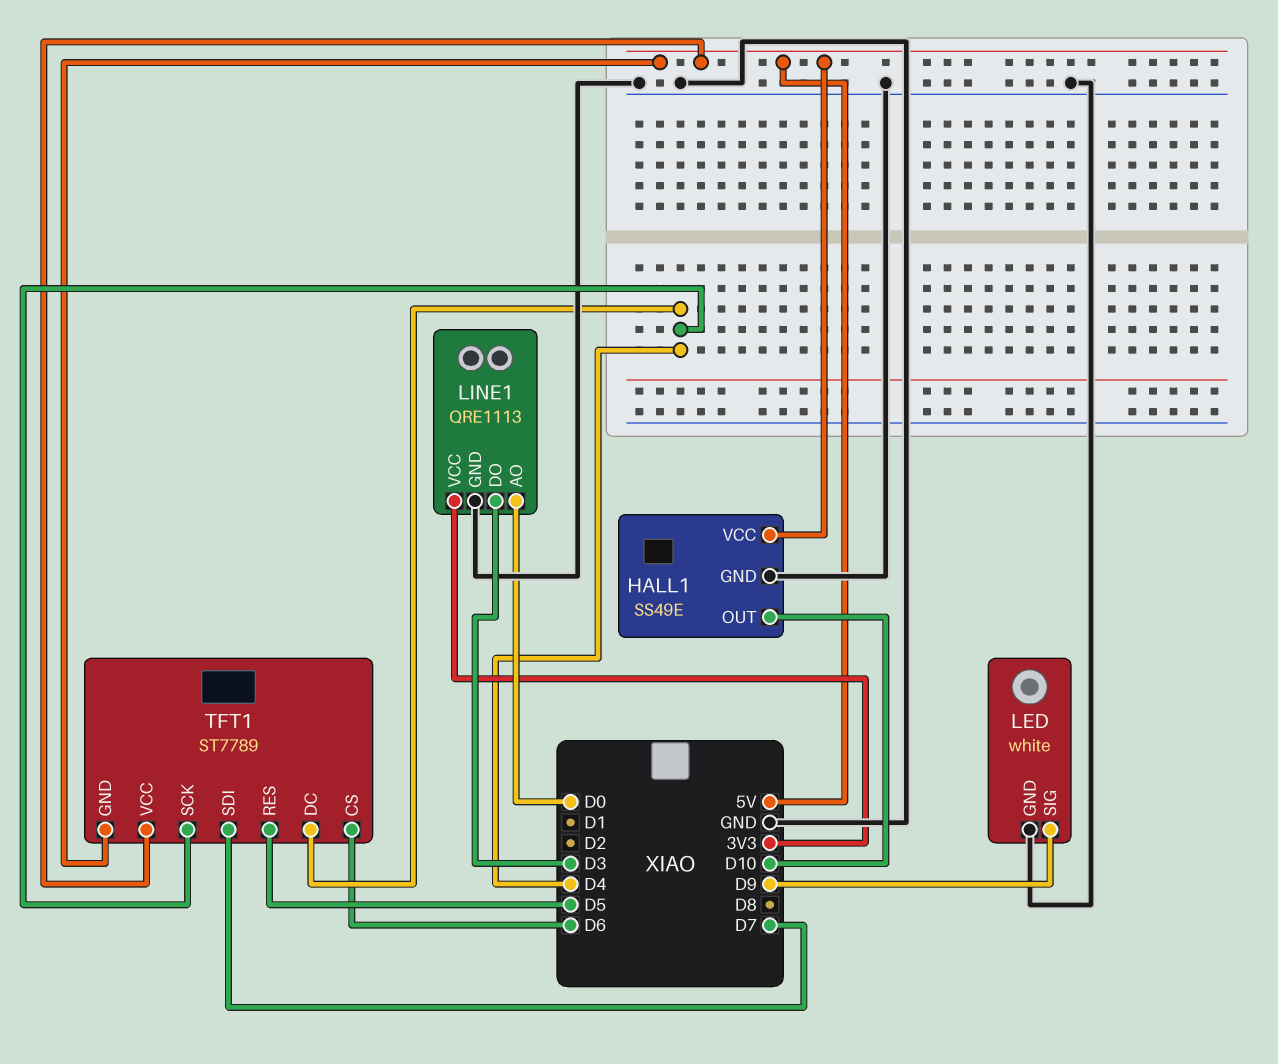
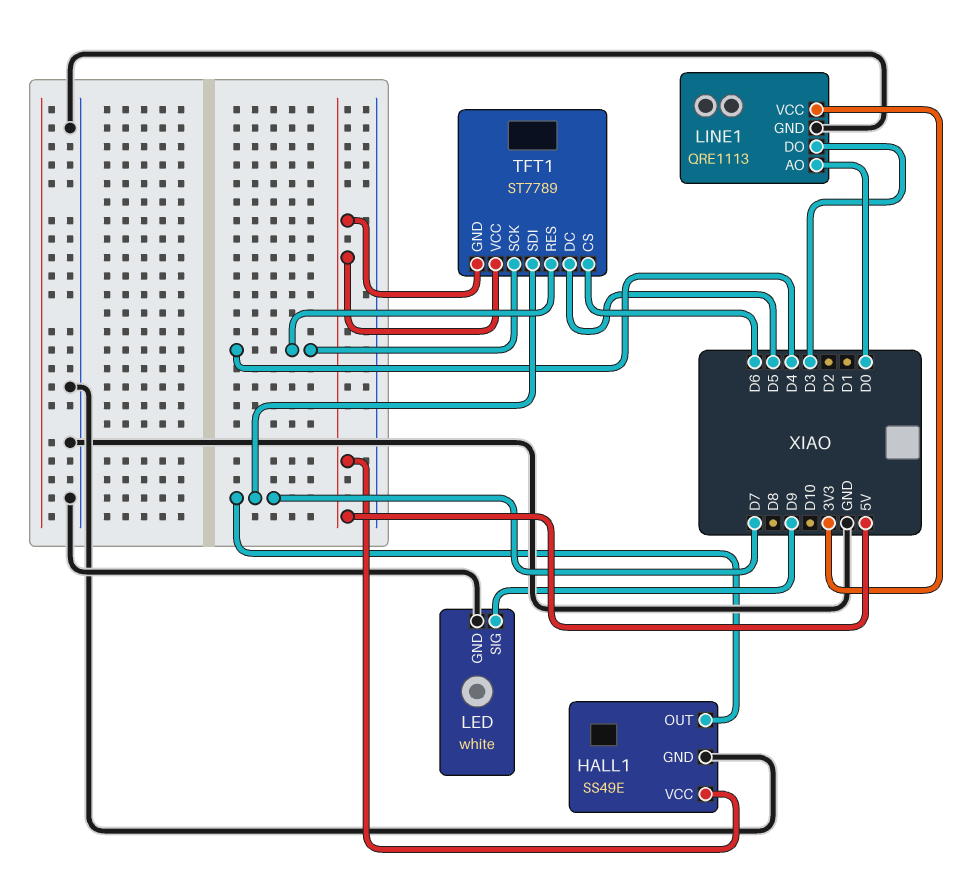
HALL1 pin OUT: D10 -> D7
TFT1 pin DC: D4 -> D5
TFT1 pin RES: D5 -> D4

